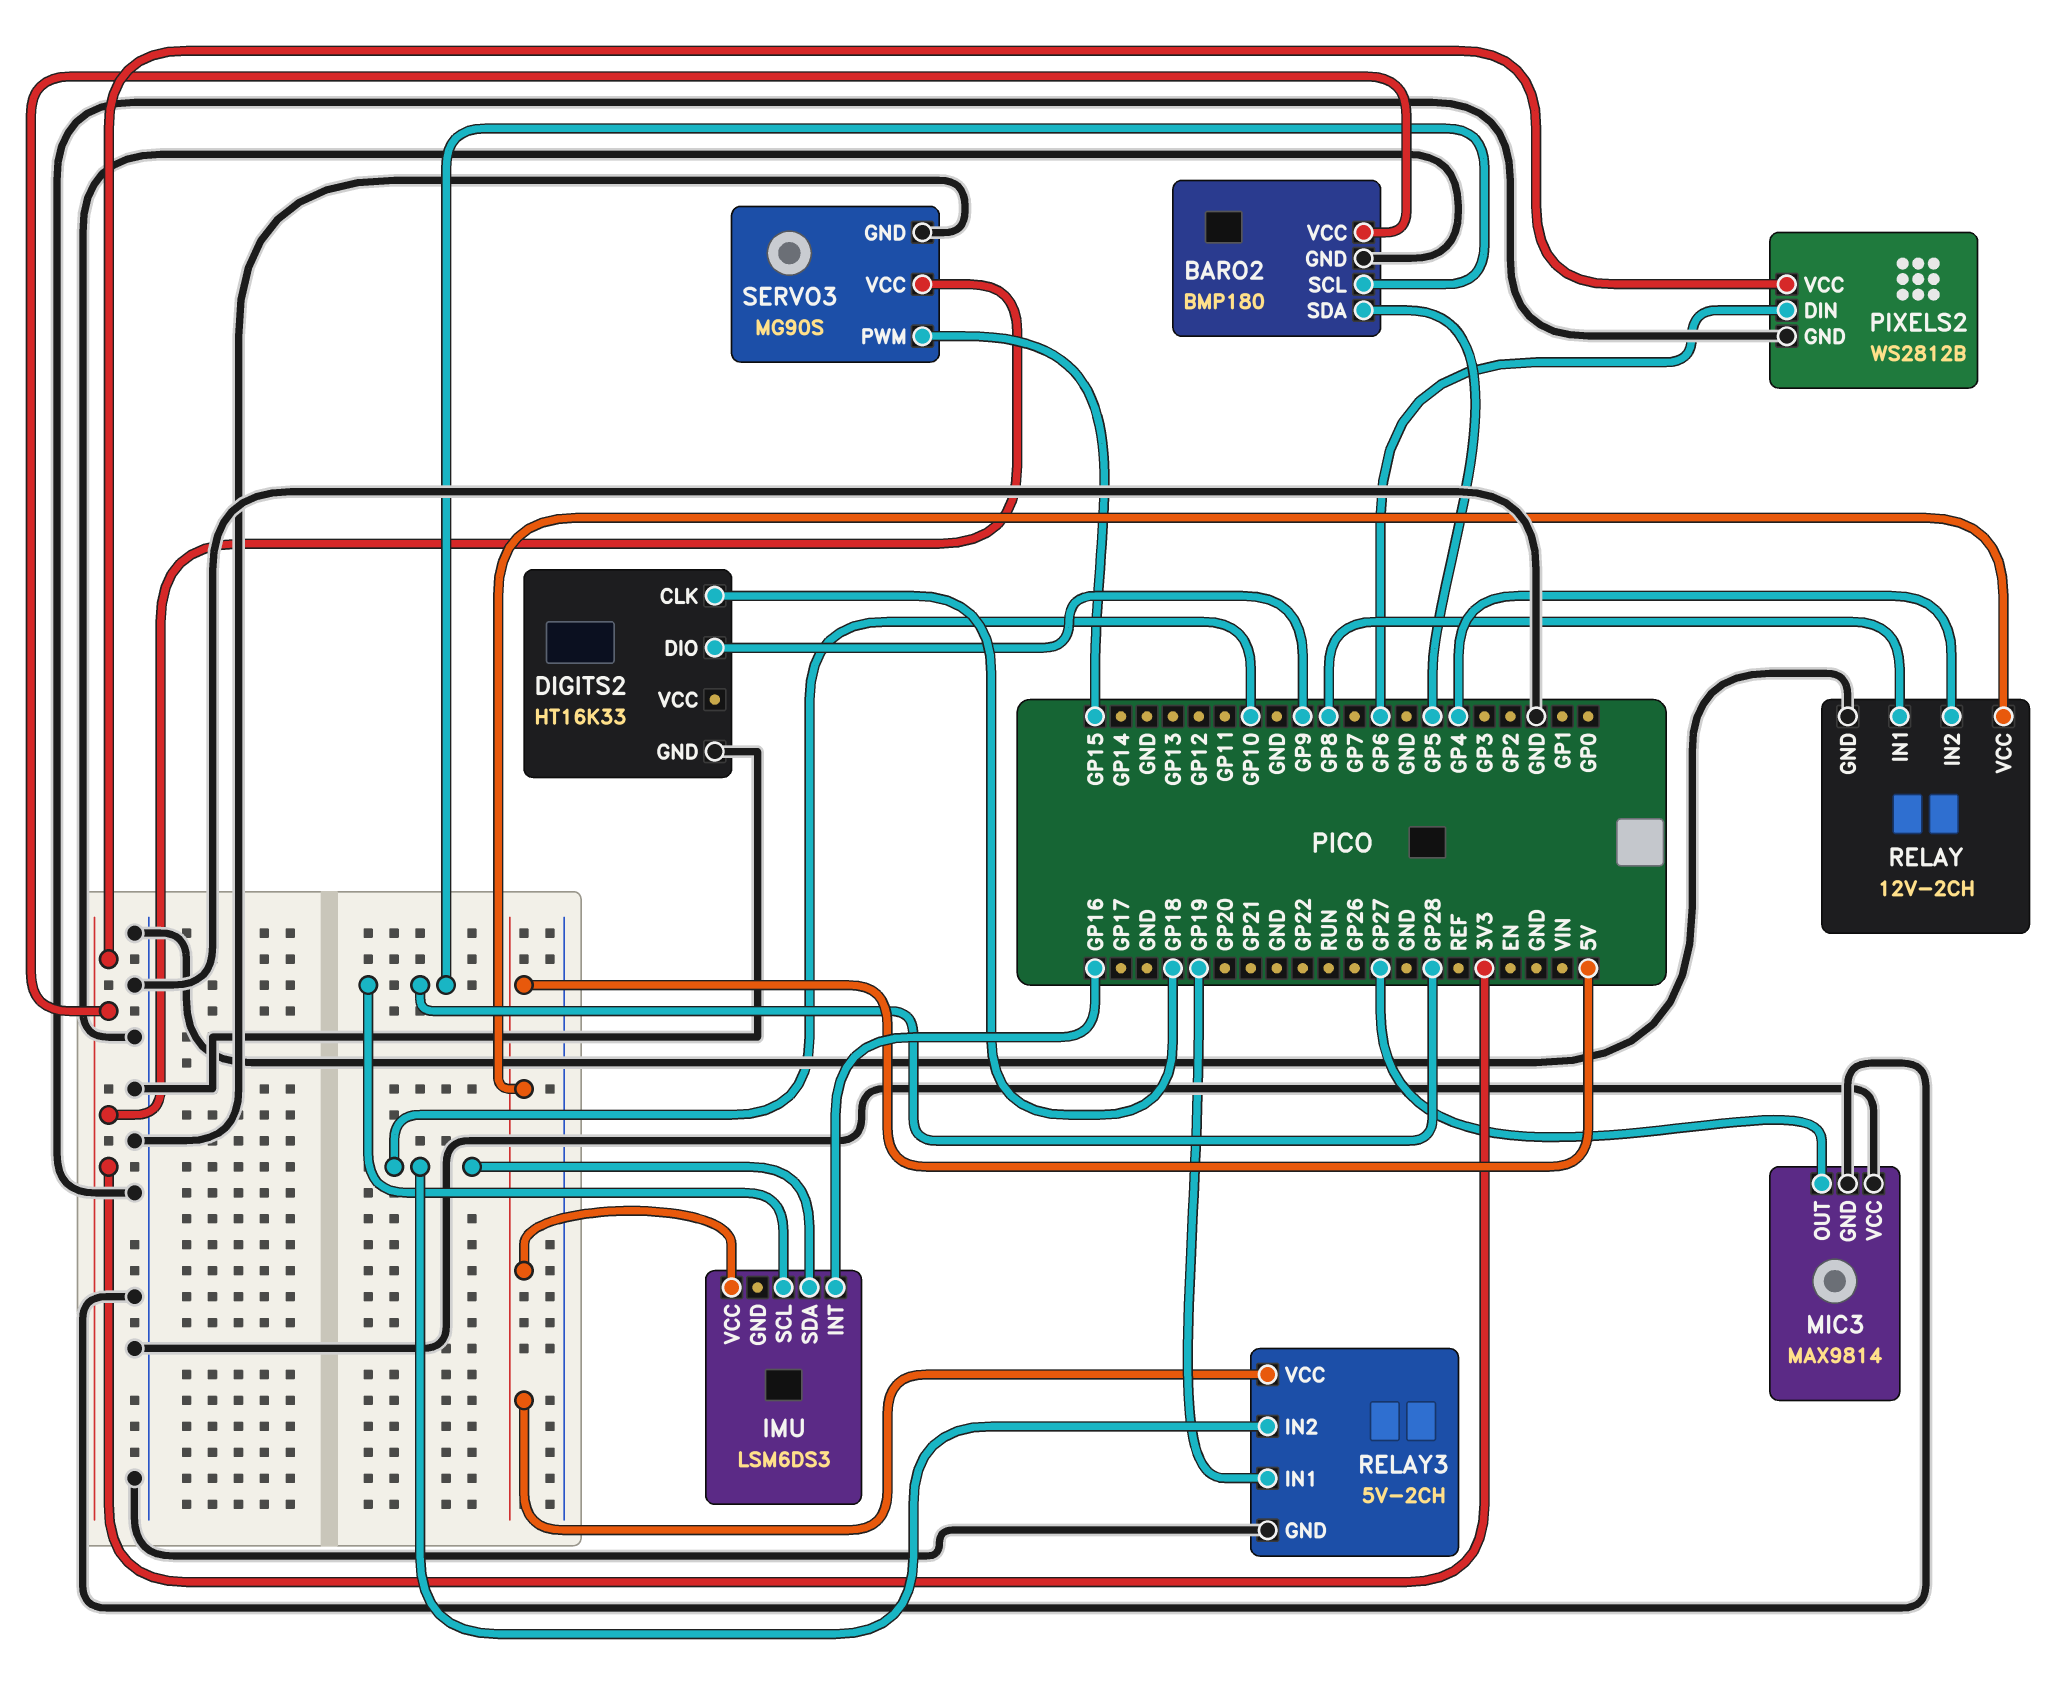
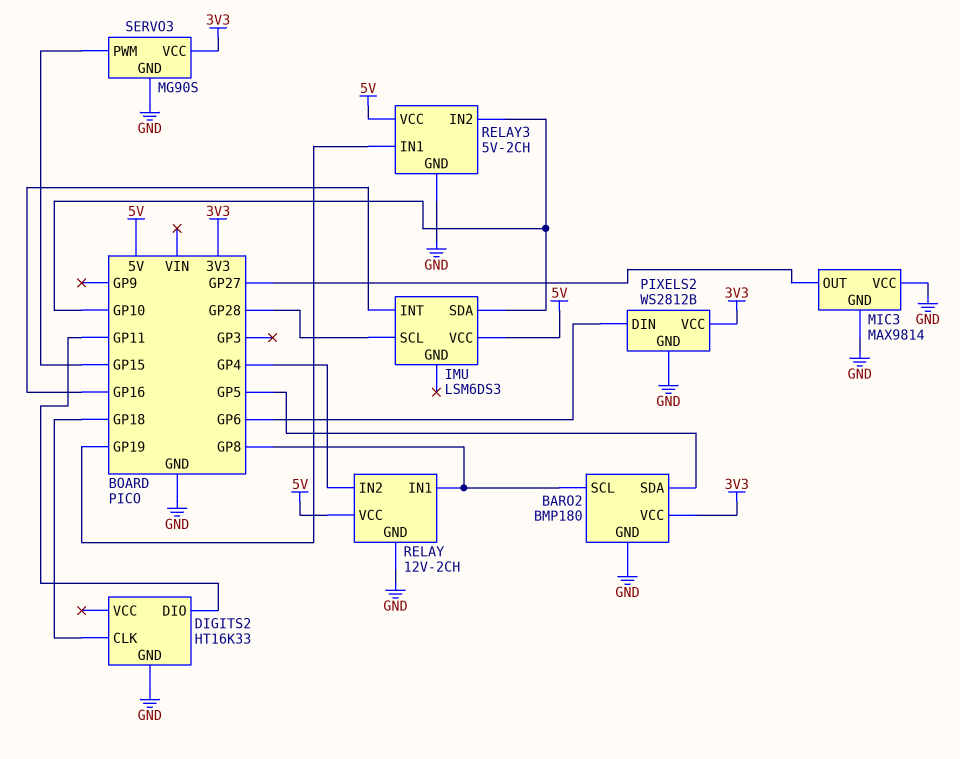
BARO2 pin SCL: GP28 -> GP8
DIGITS2 pin DIO: GP9 -> GP11

